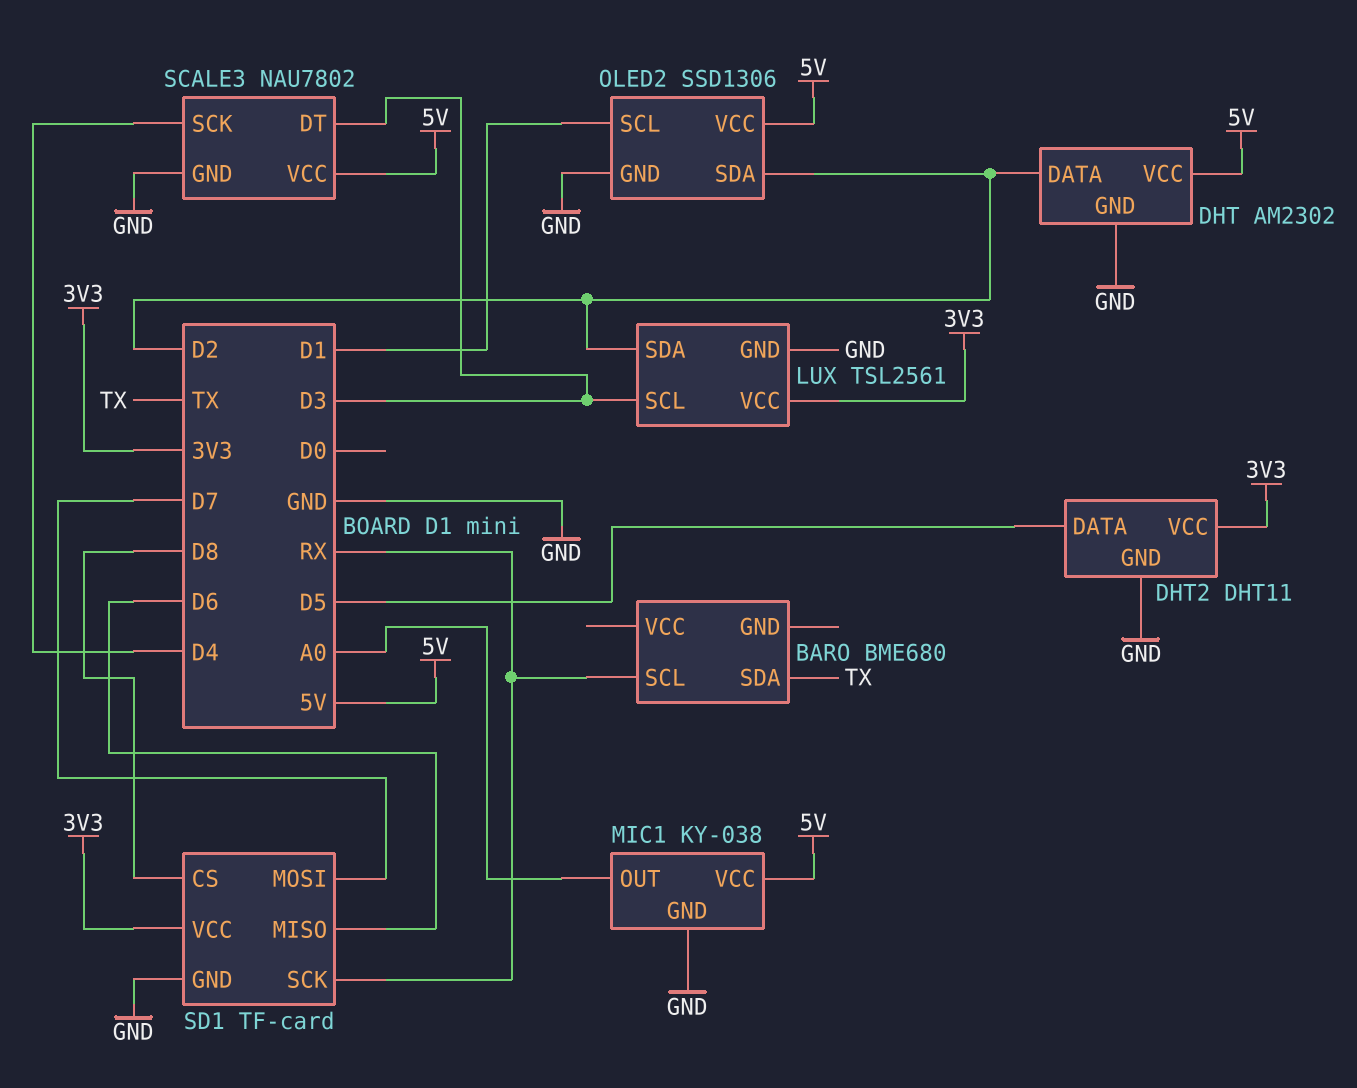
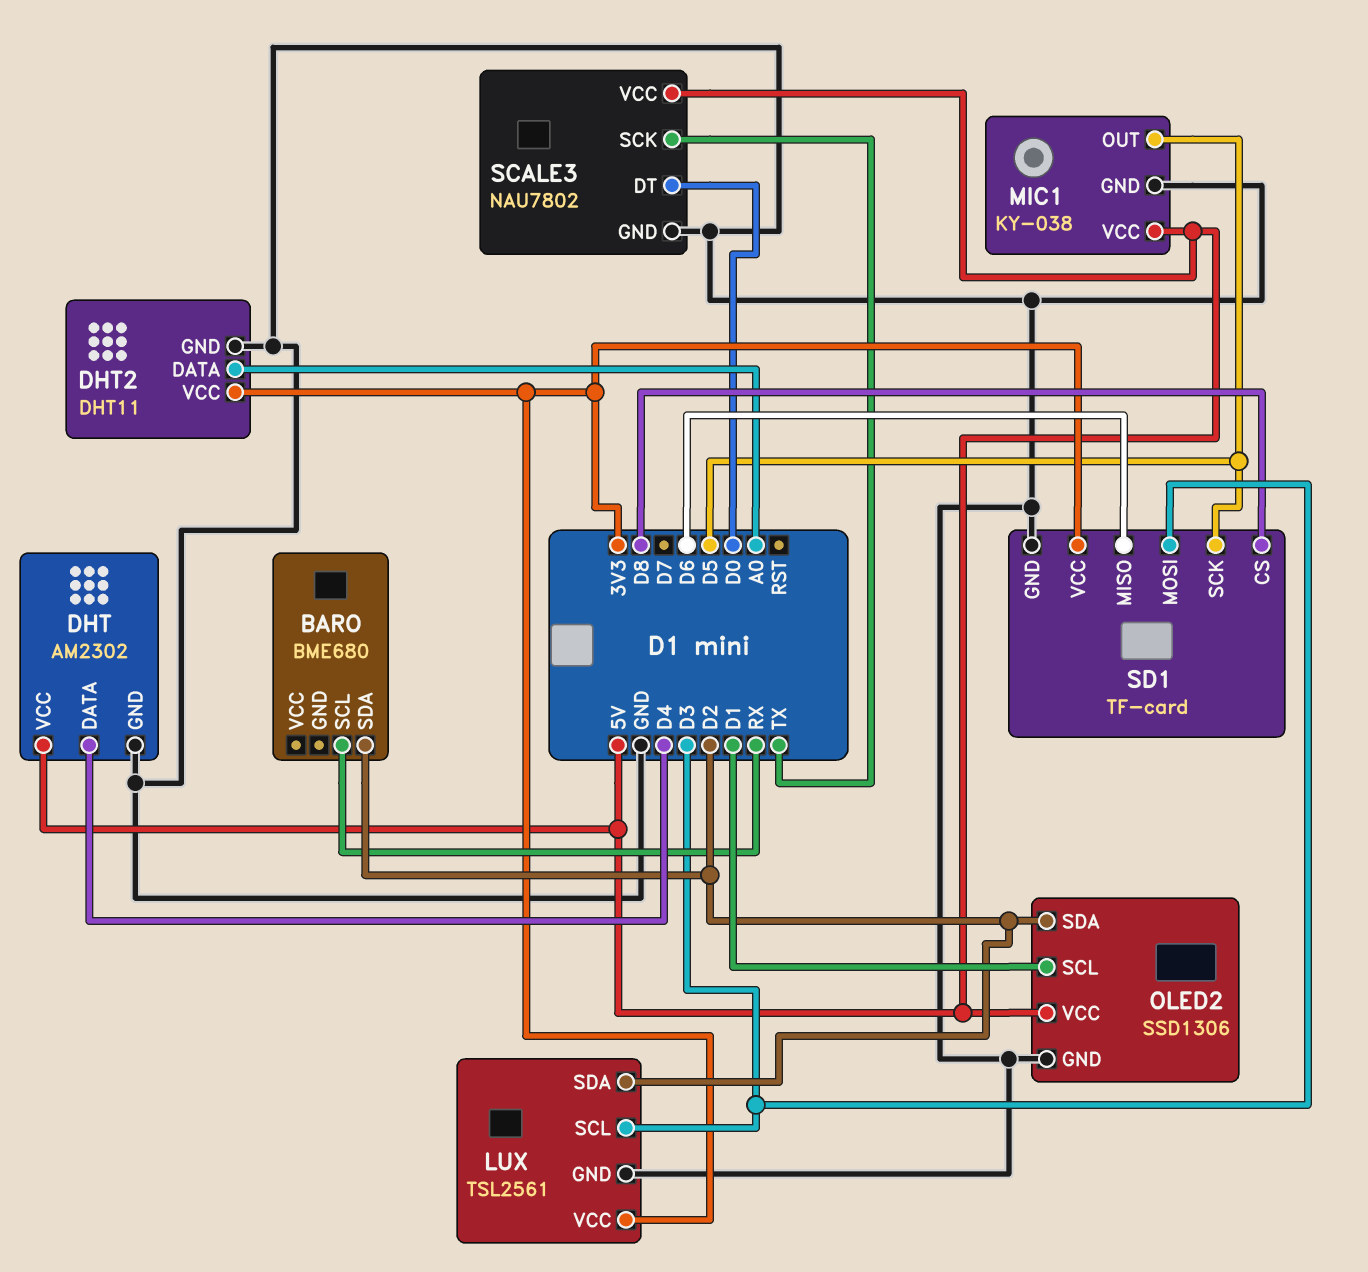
BARO pin SDA: TX -> D2
DHT pin DATA: D2 -> D4
DHT2 pin DATA: D5 -> A0
MIC1 pin OUT: A0 -> D5
SCALE3 pin DT: D3 -> D0
SCALE3 pin SCK: D4 -> TX
SD1 pin MOSI: D7 -> D3
SD1 pin SCK: RX -> D5

